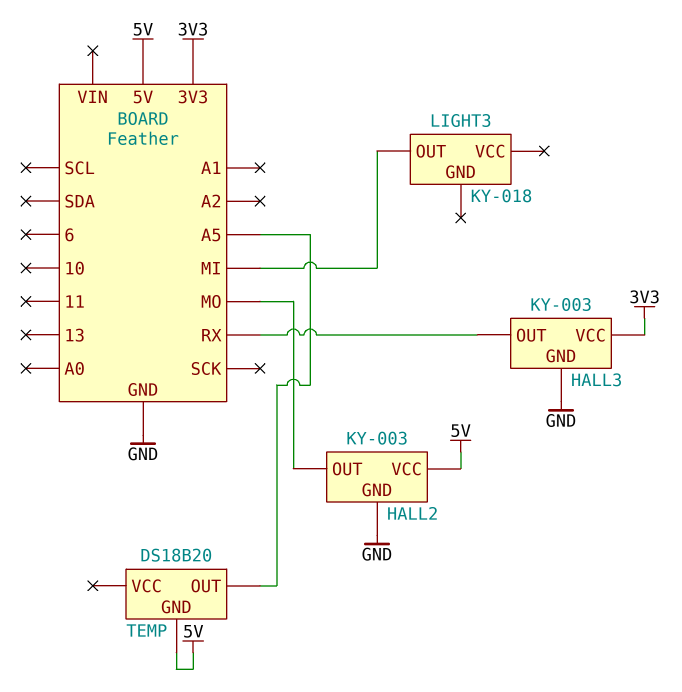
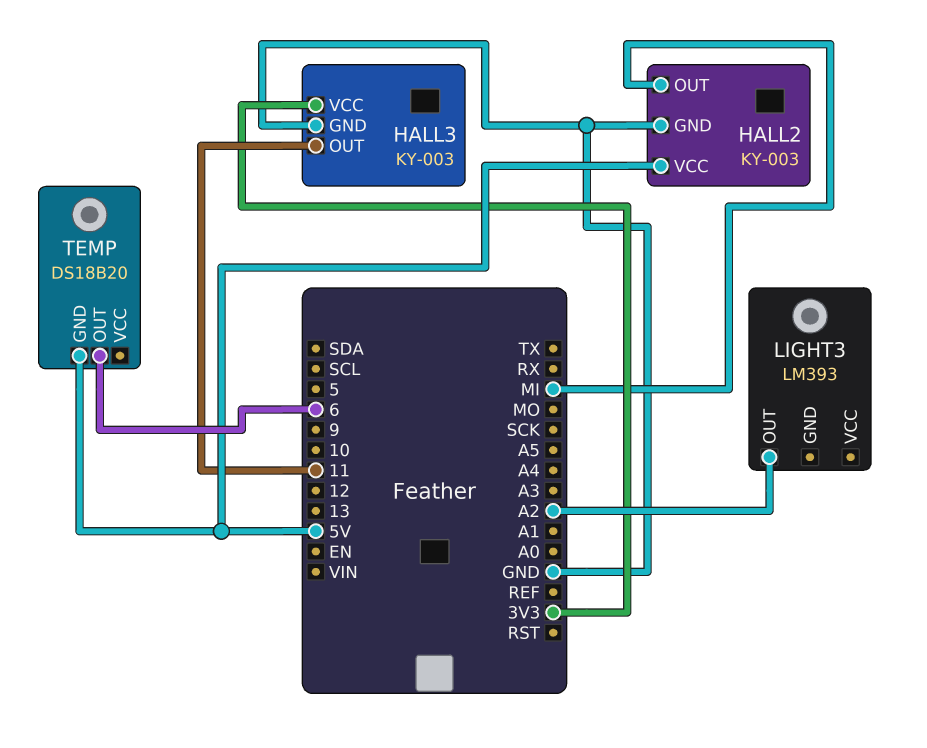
HALL2 pin OUT: MO -> MI
HALL3 pin OUT: RX -> 11
LIGHT3: KY-018 -> LM393
LIGHT3 pin OUT: MI -> A2
TEMP pin OUT: A5 -> 6

